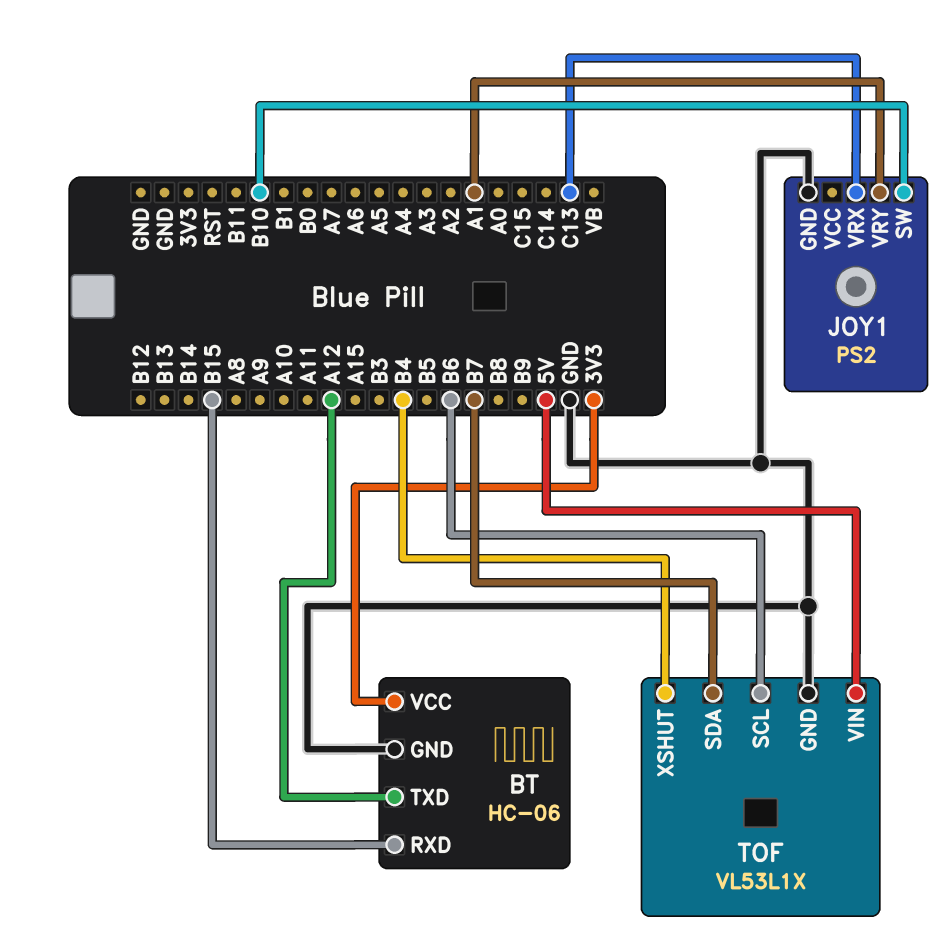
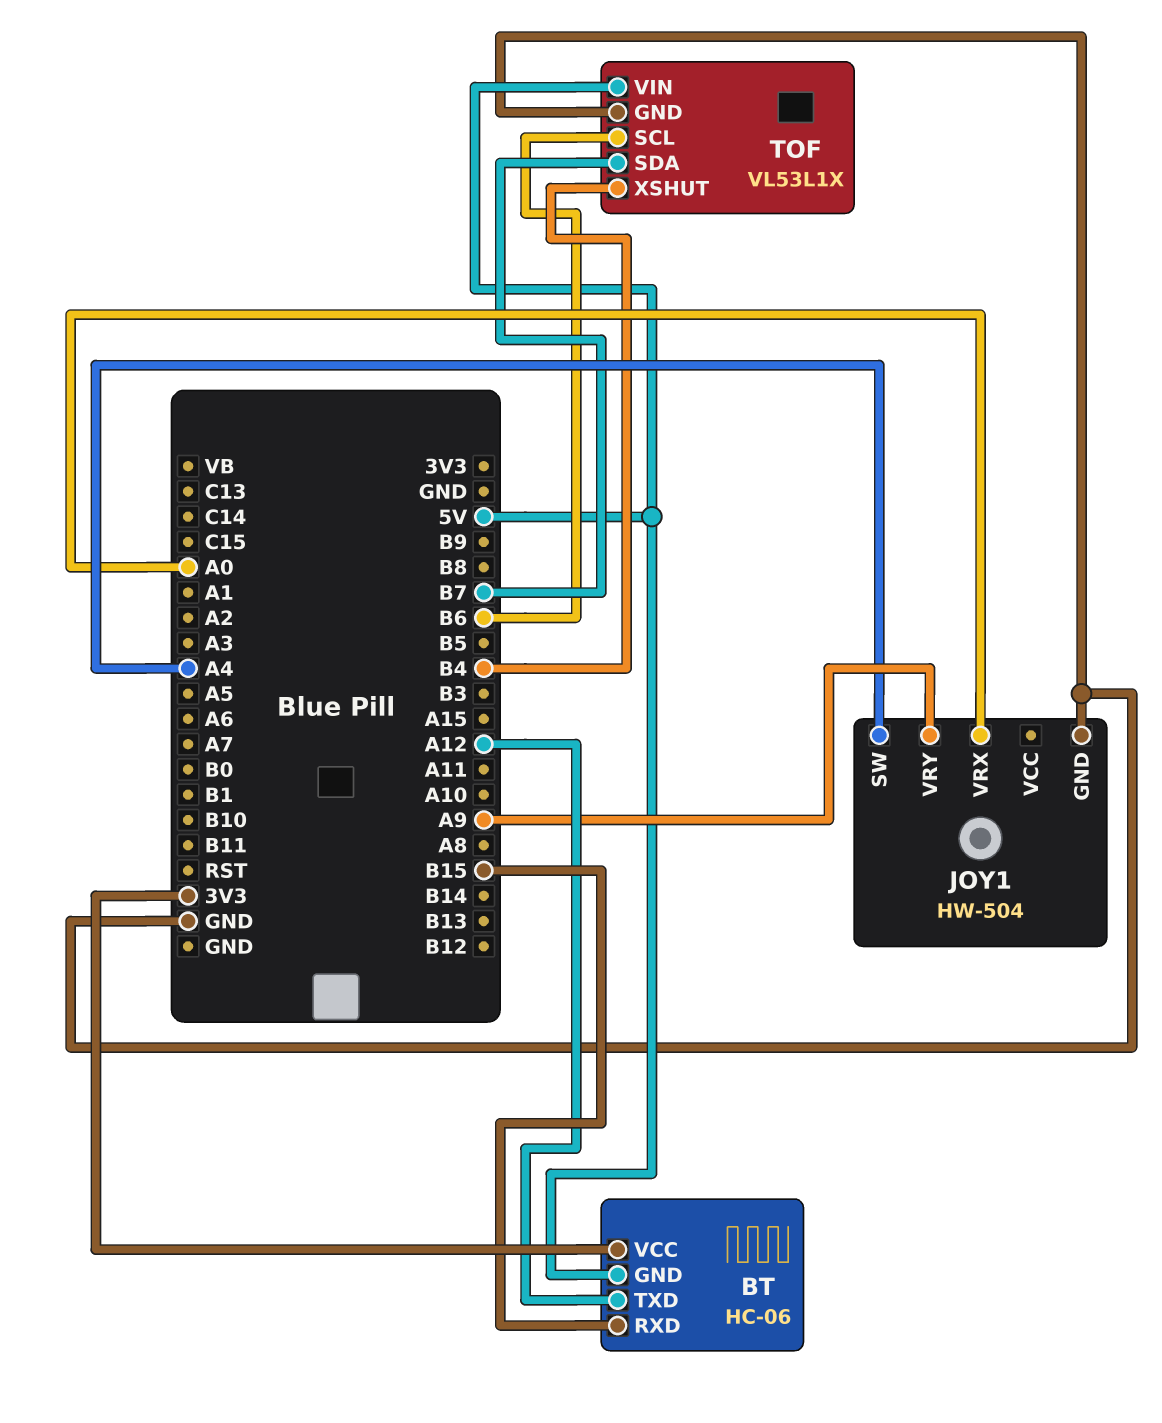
BT pin GND: GND -> 5V
JOY1: PS2 -> HW-504
JOY1 pin SW: B10 -> A4
JOY1 pin VRX: C13 -> A0
JOY1 pin VRY: A1 -> A9

